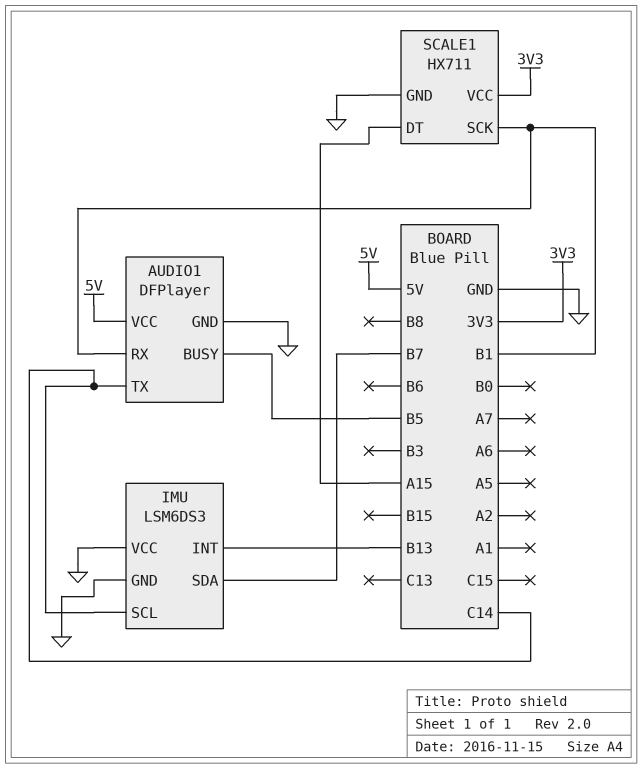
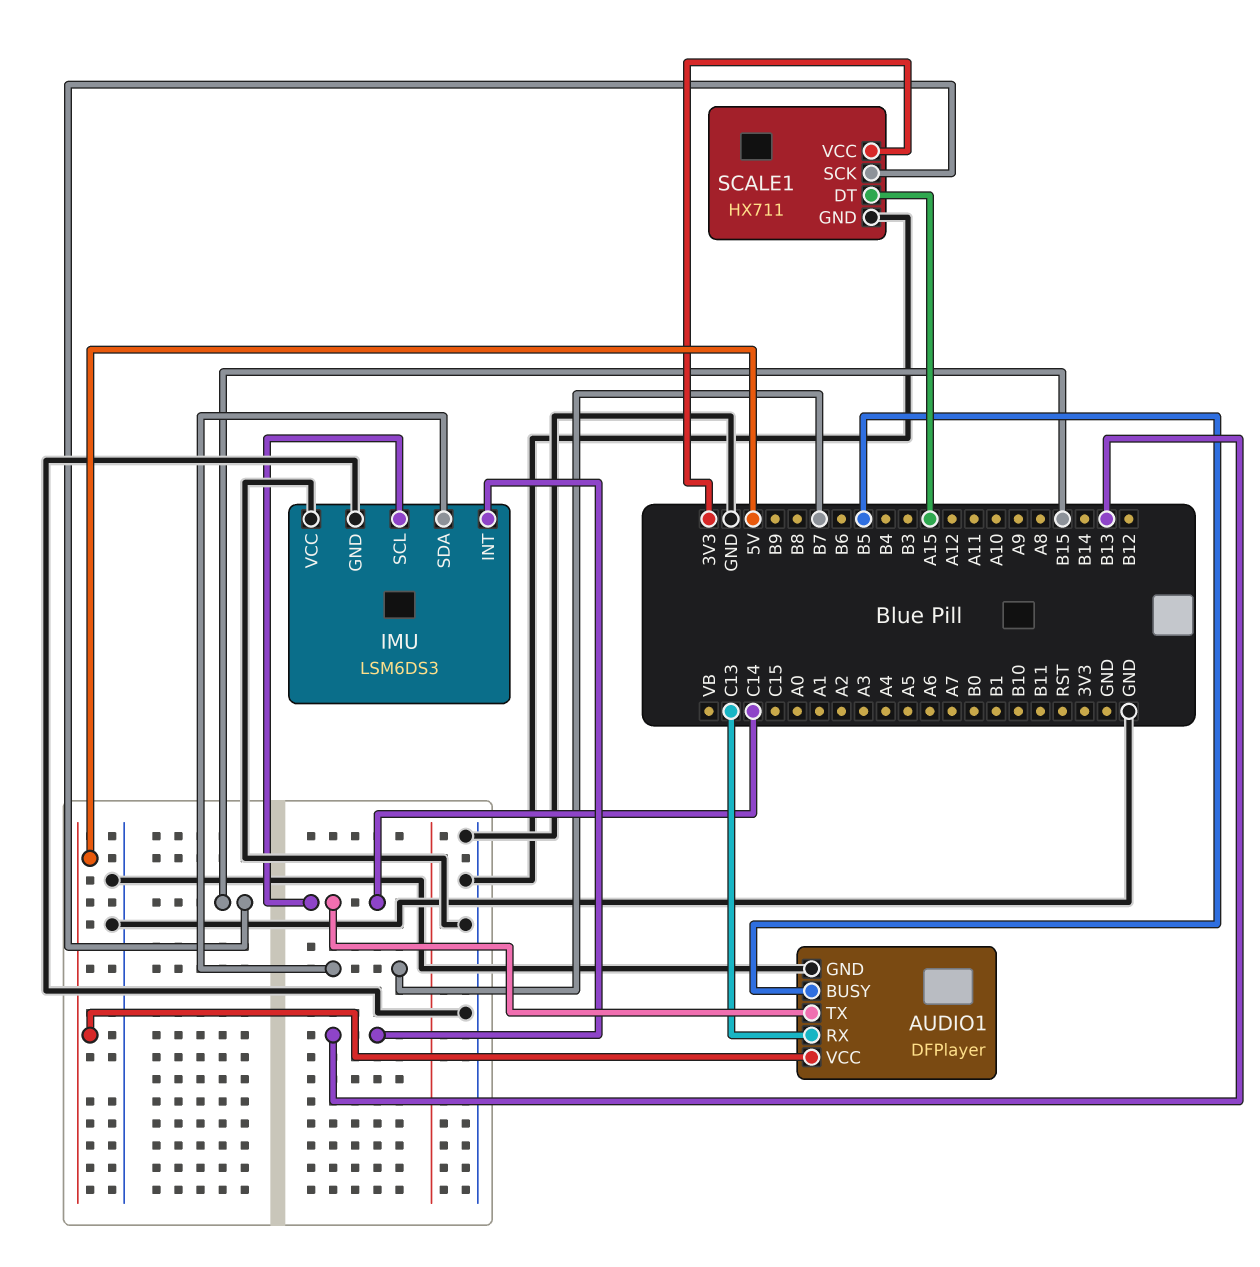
AUDIO1 pin RX: B1 -> C13
SCALE1 pin SCK: B1 -> B15

